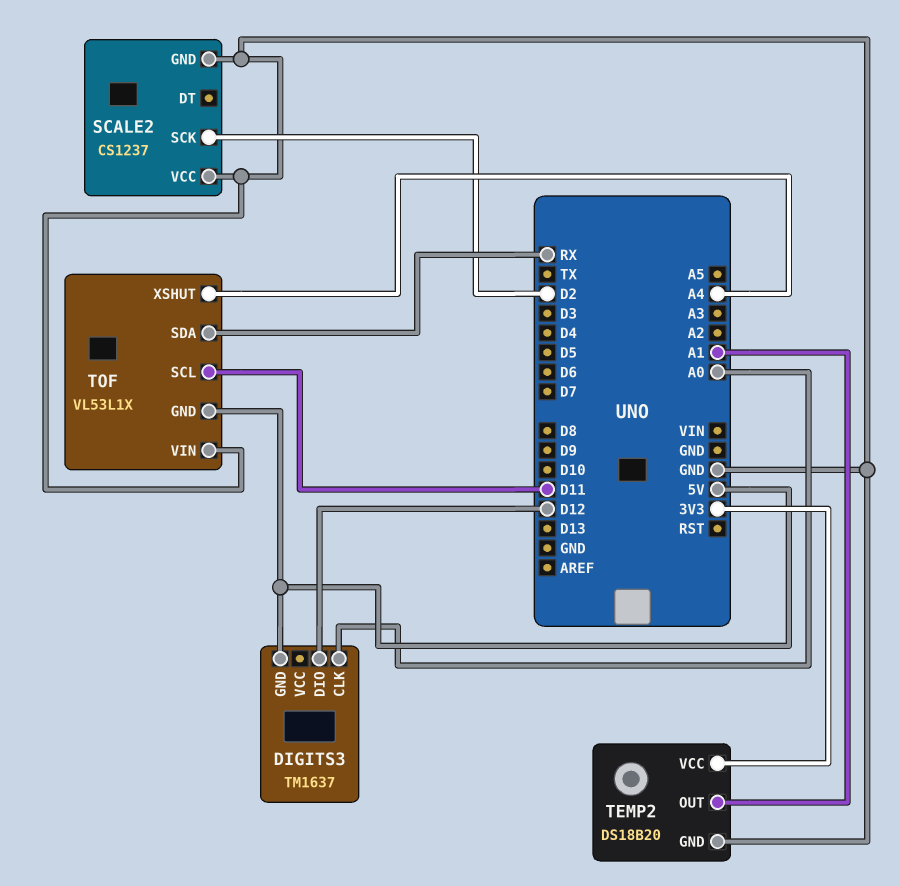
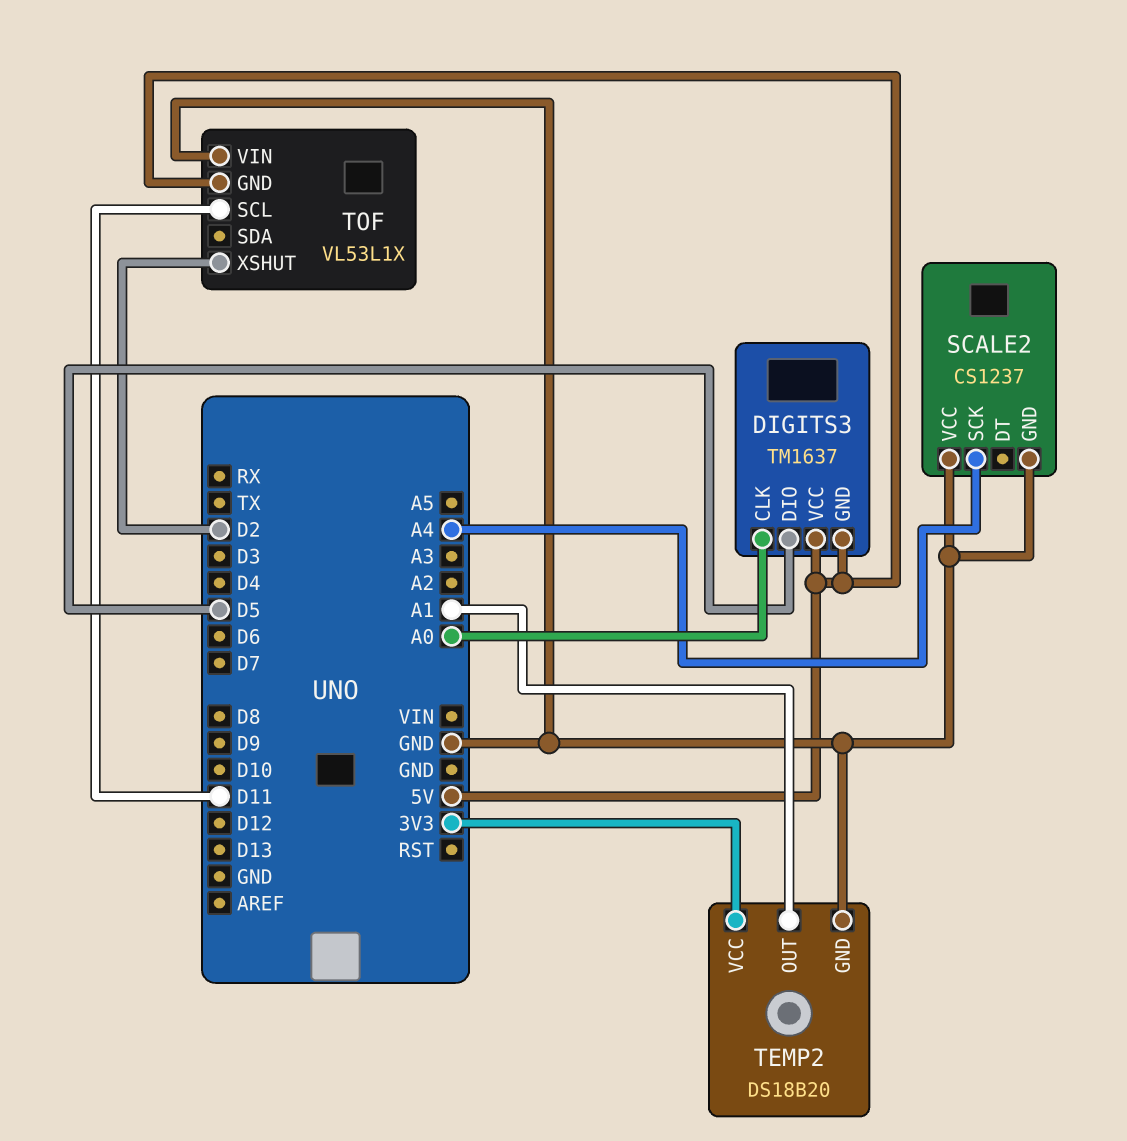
DIGITS3 pin DIO: D12 -> D5
DIGITS3 pin VCC: none -> 5V
SCALE2 pin SCK: D2 -> A4
TOF pin SDA: RX -> none
TOF pin XSHUT: A4 -> D2

